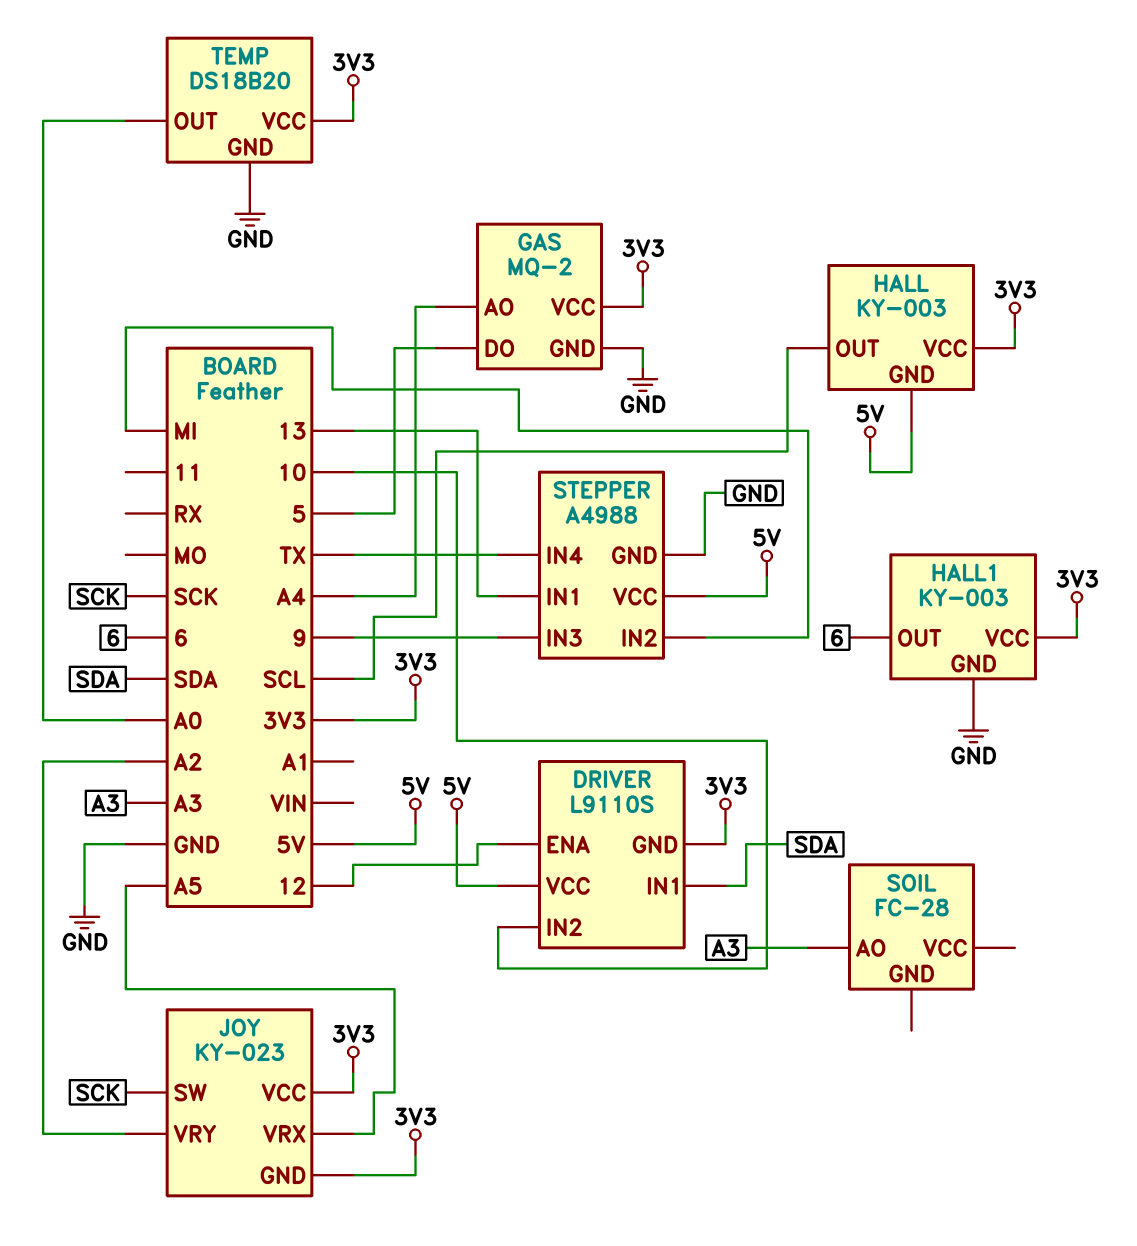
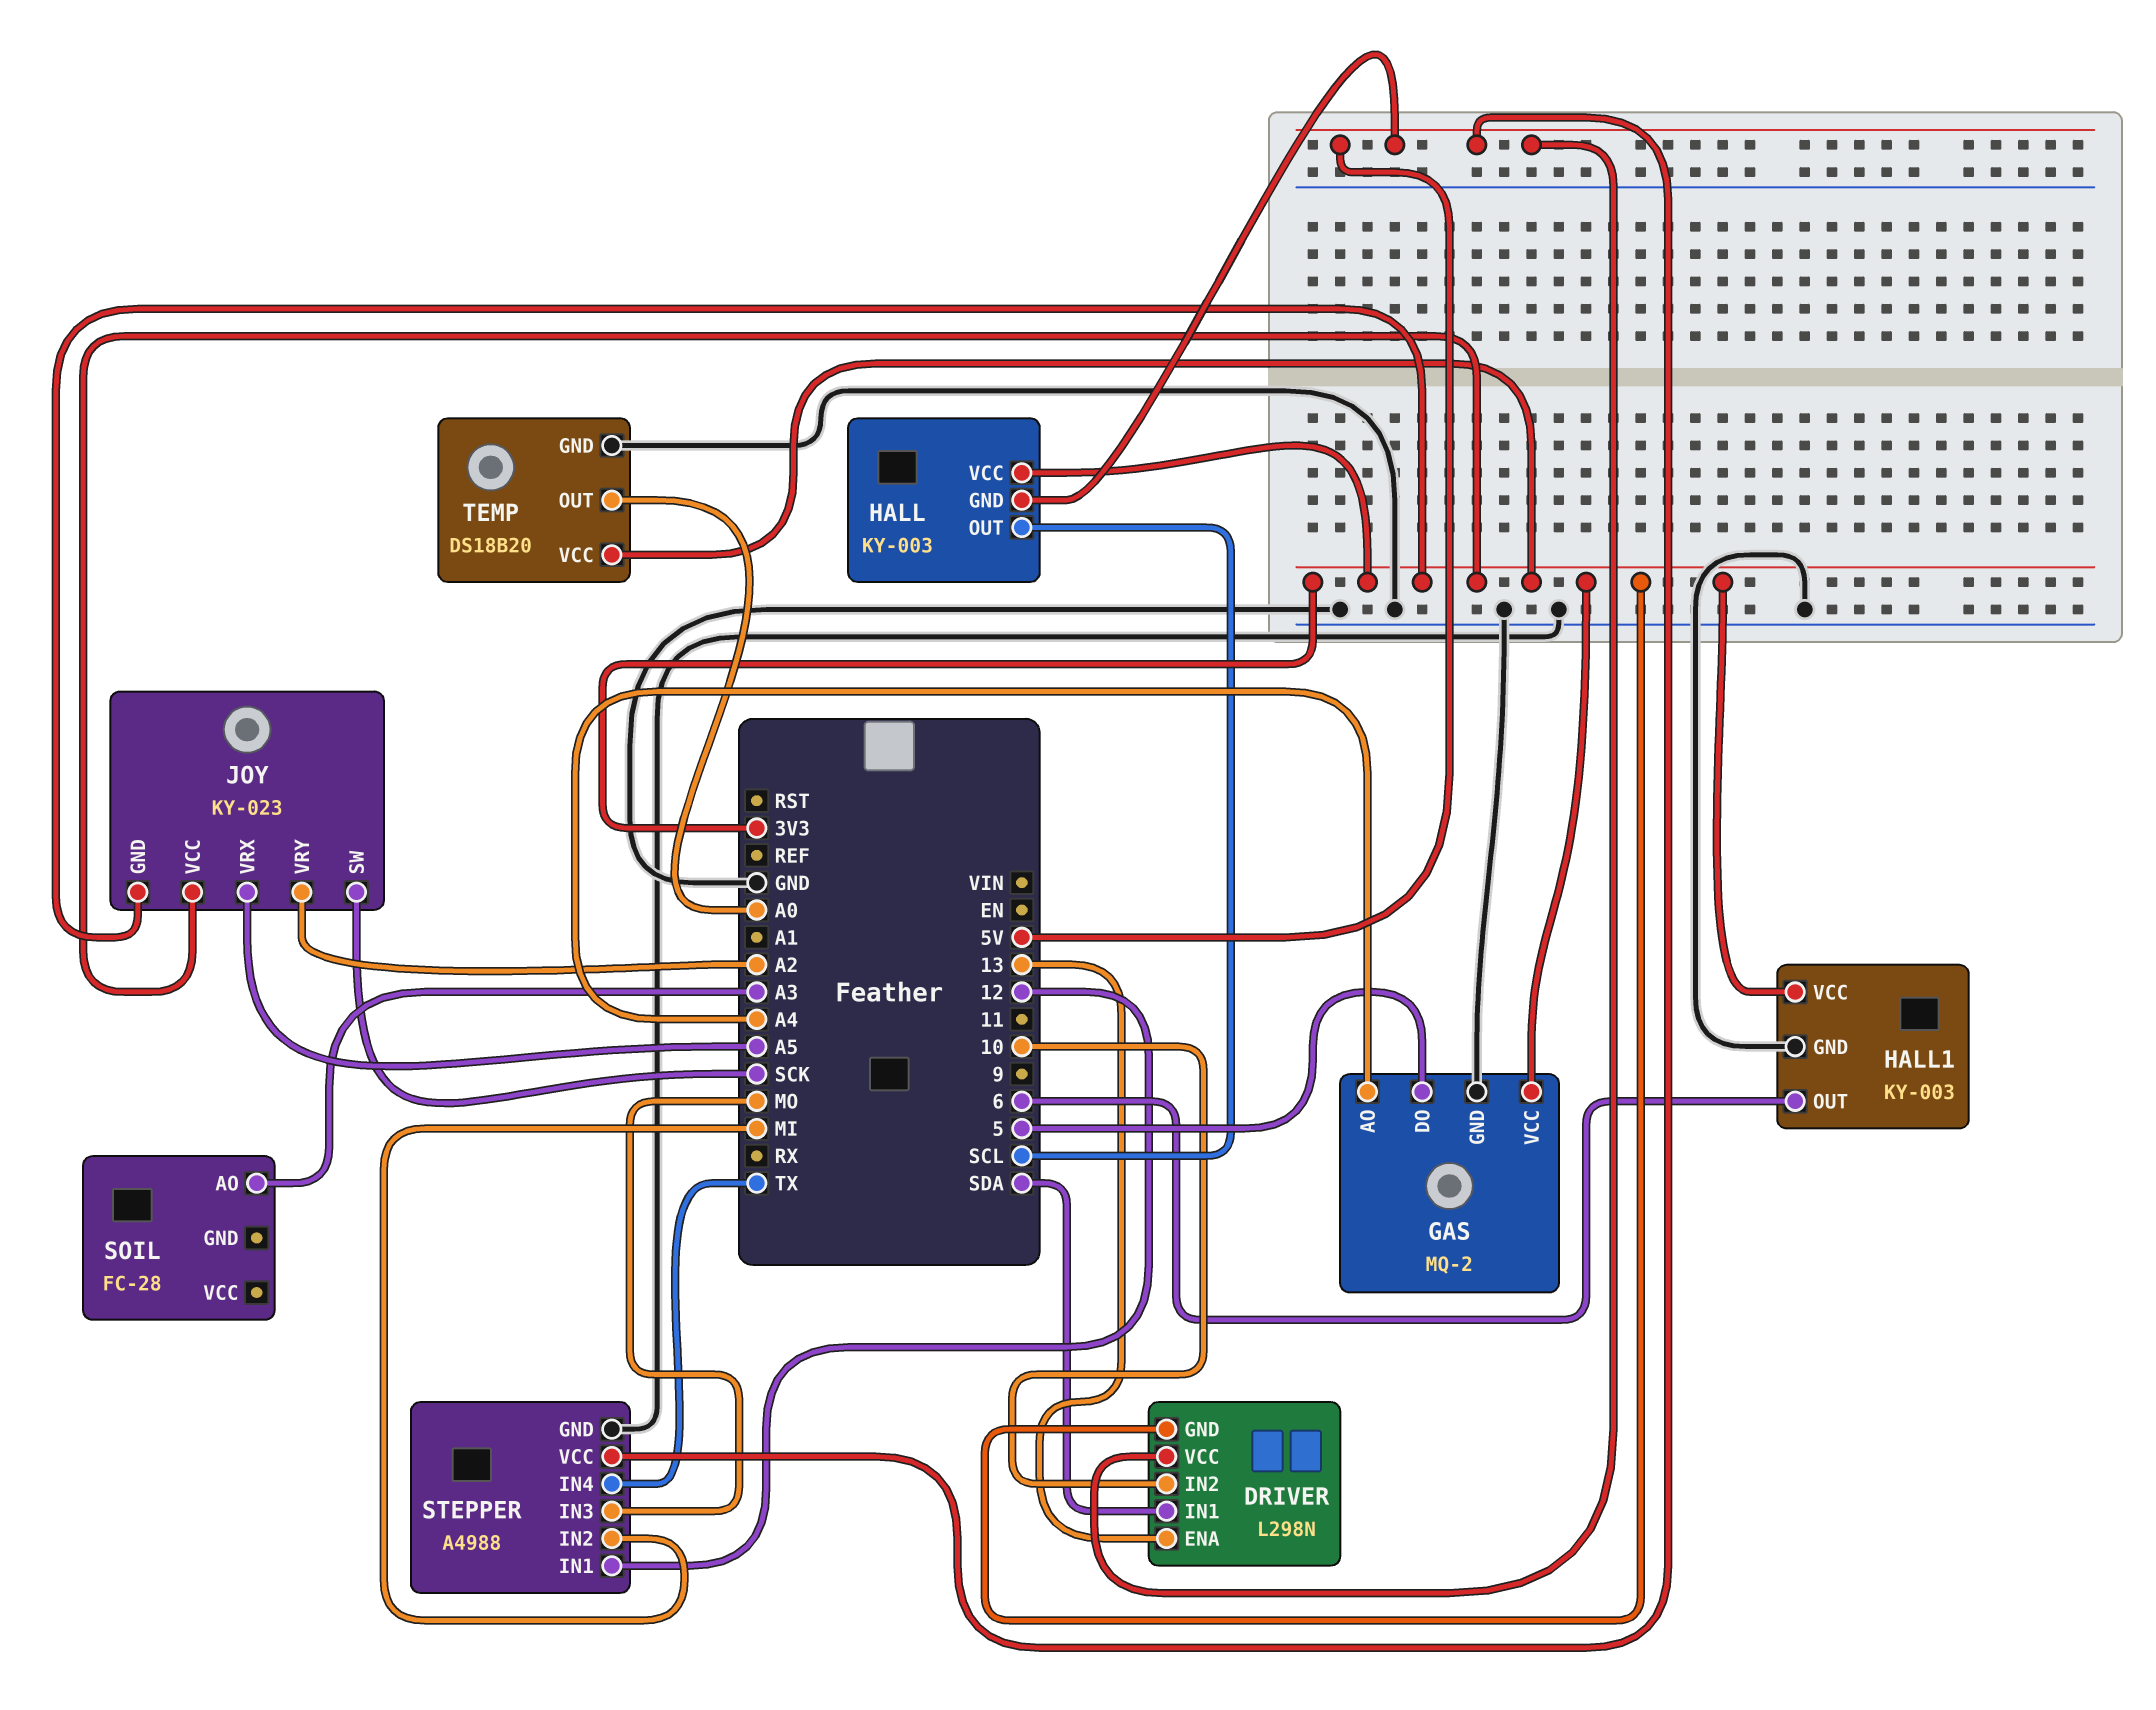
DRIVER: L9110S -> L298N
DRIVER pin ENA: 12 -> 13
STEPPER pin IN1: 13 -> 12
STEPPER pin IN3: 9 -> MO

